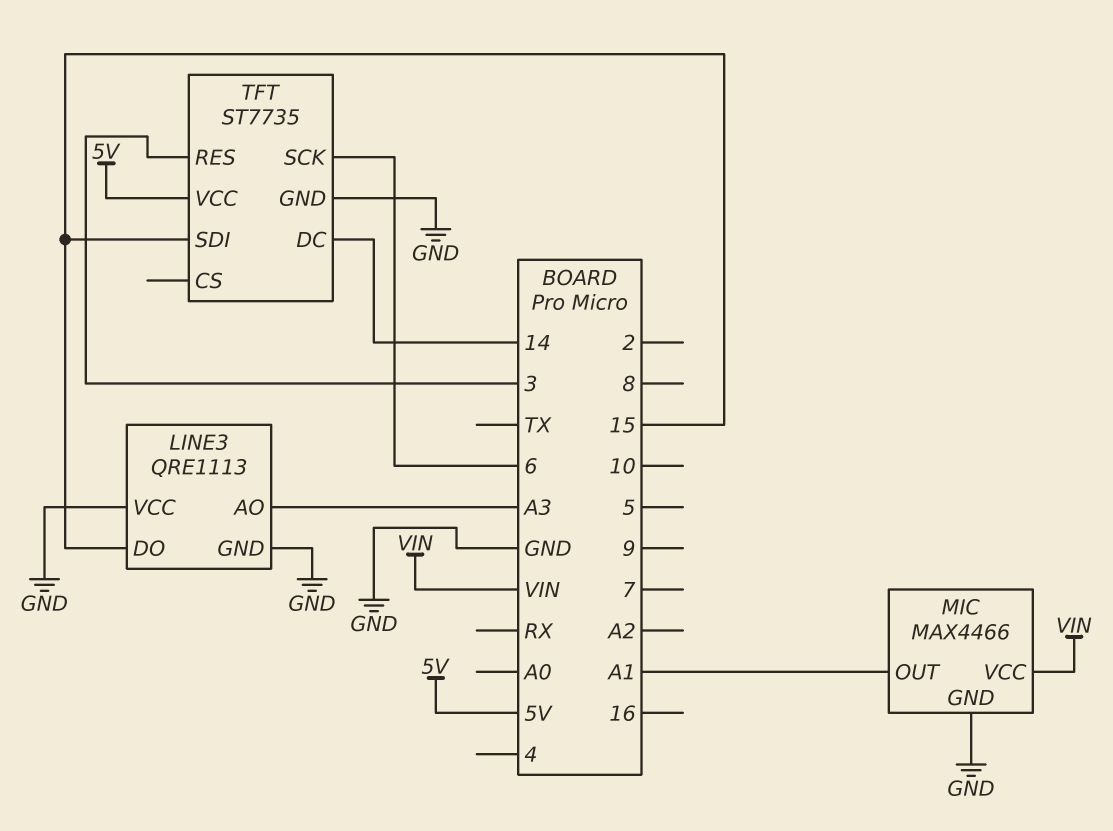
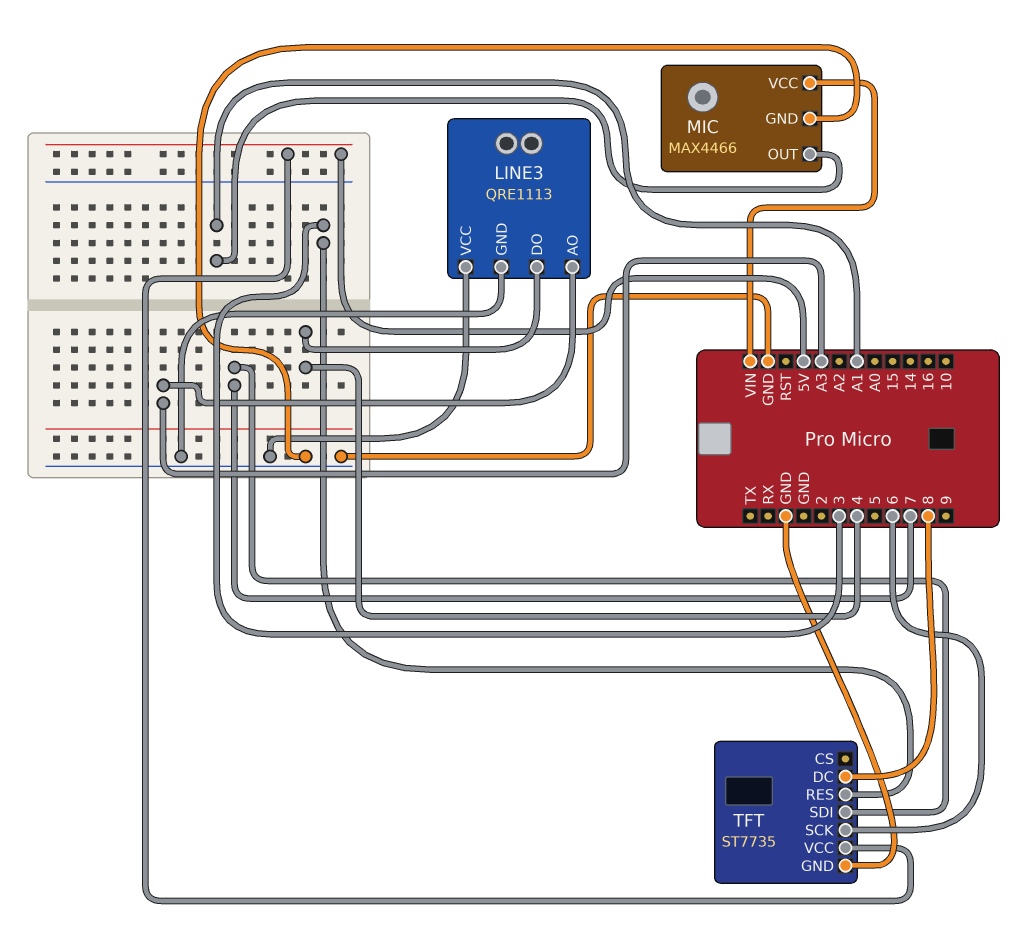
LINE3 pin DO: 15 -> 4
TFT pin DC: 14 -> 8
TFT pin SDI: 15 -> 7

